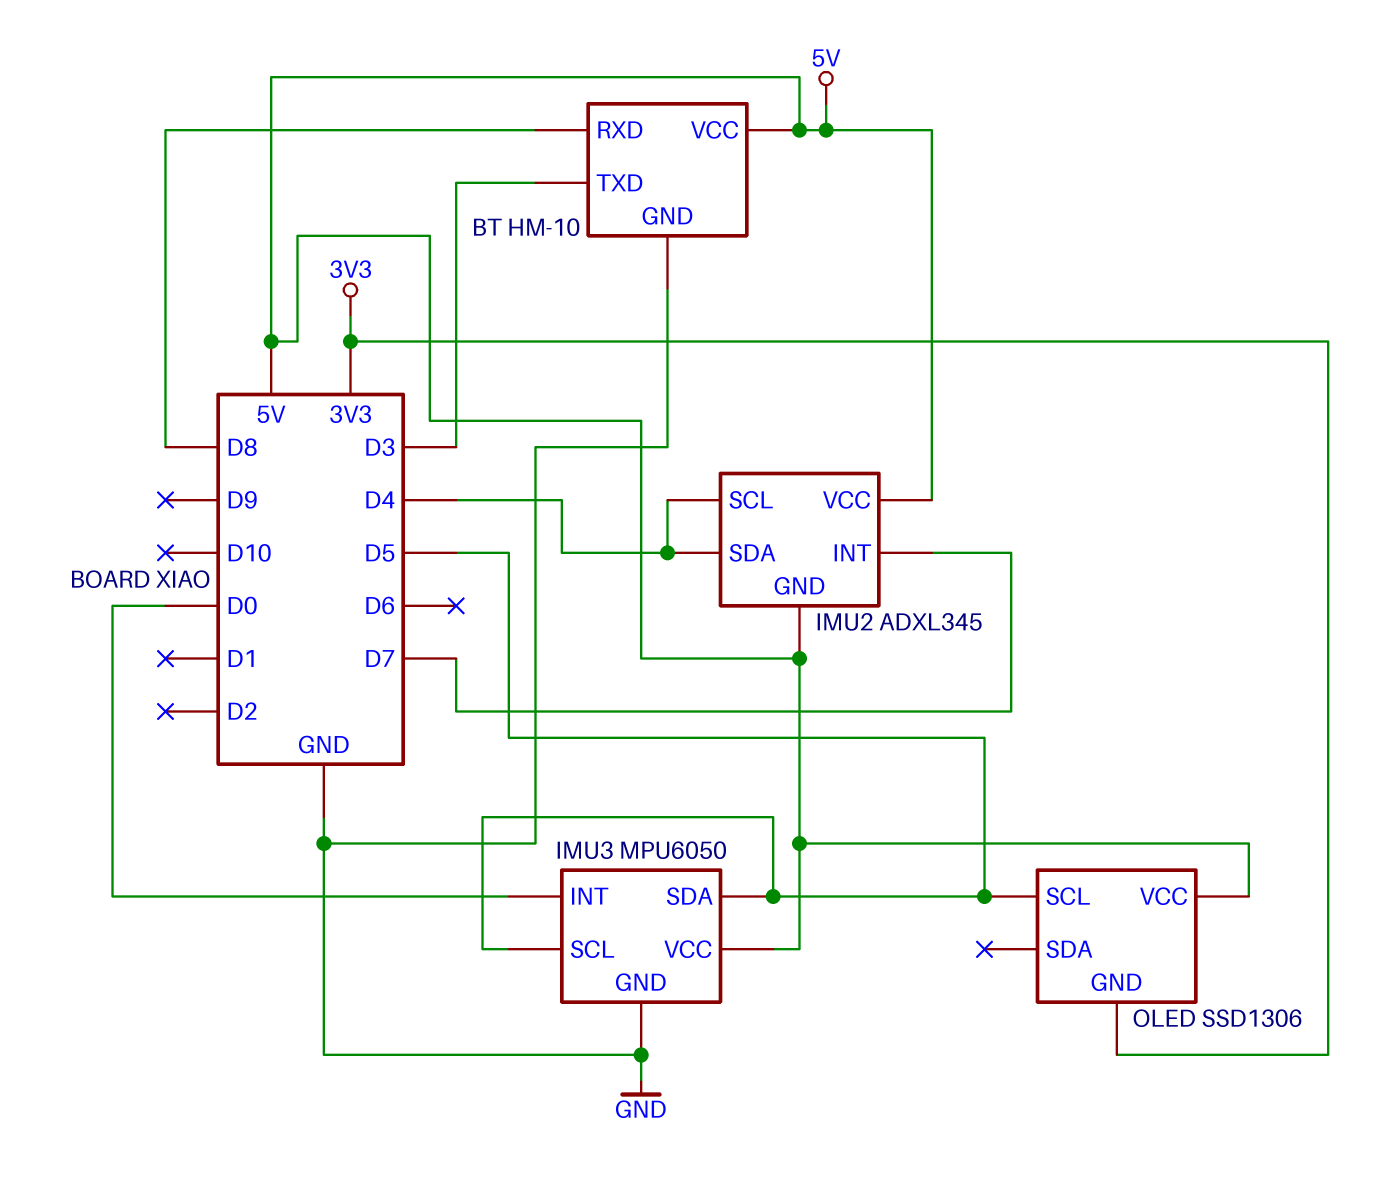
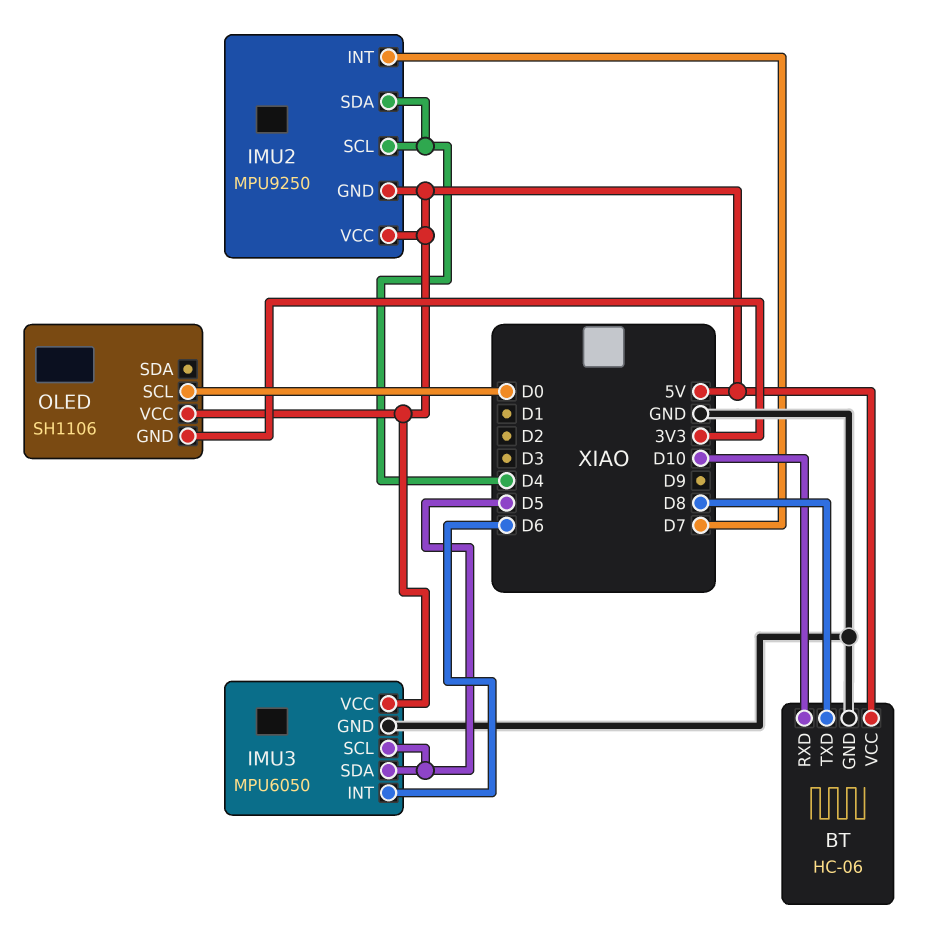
BT: HM-10 -> HC-06
BT pin RXD: D8 -> D10
BT pin TXD: D3 -> D8
IMU2: ADXL345 -> MPU9250
IMU3 pin INT: D0 -> D6
OLED: SSD1306 -> SH1106
OLED pin SCL: D5 -> D0

